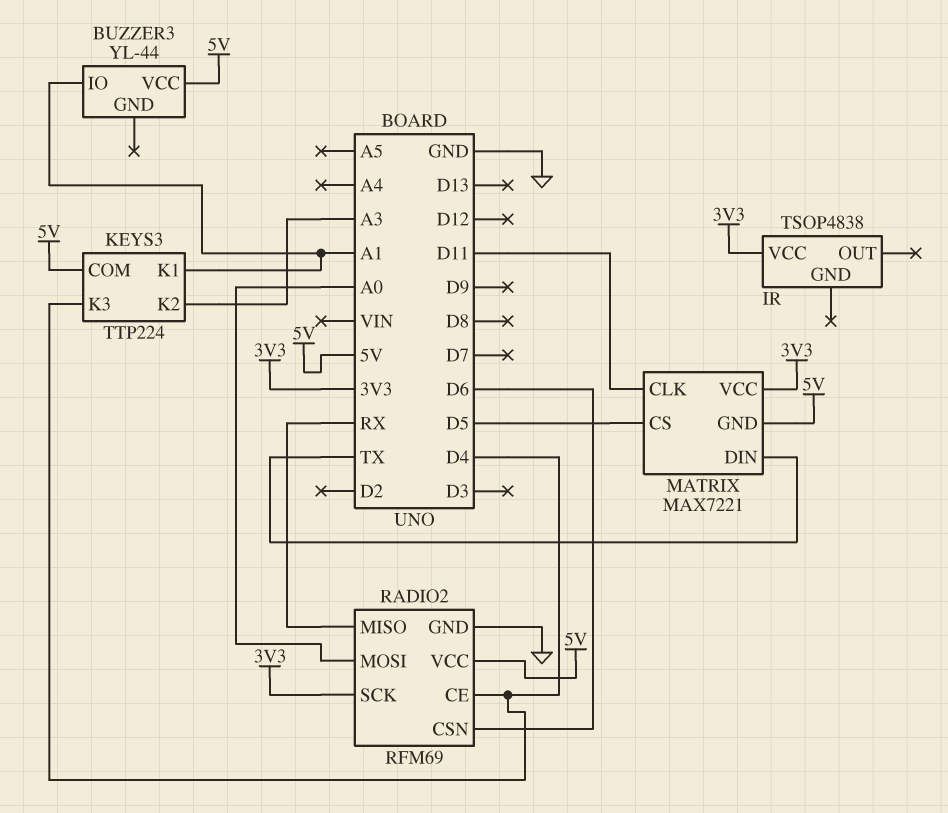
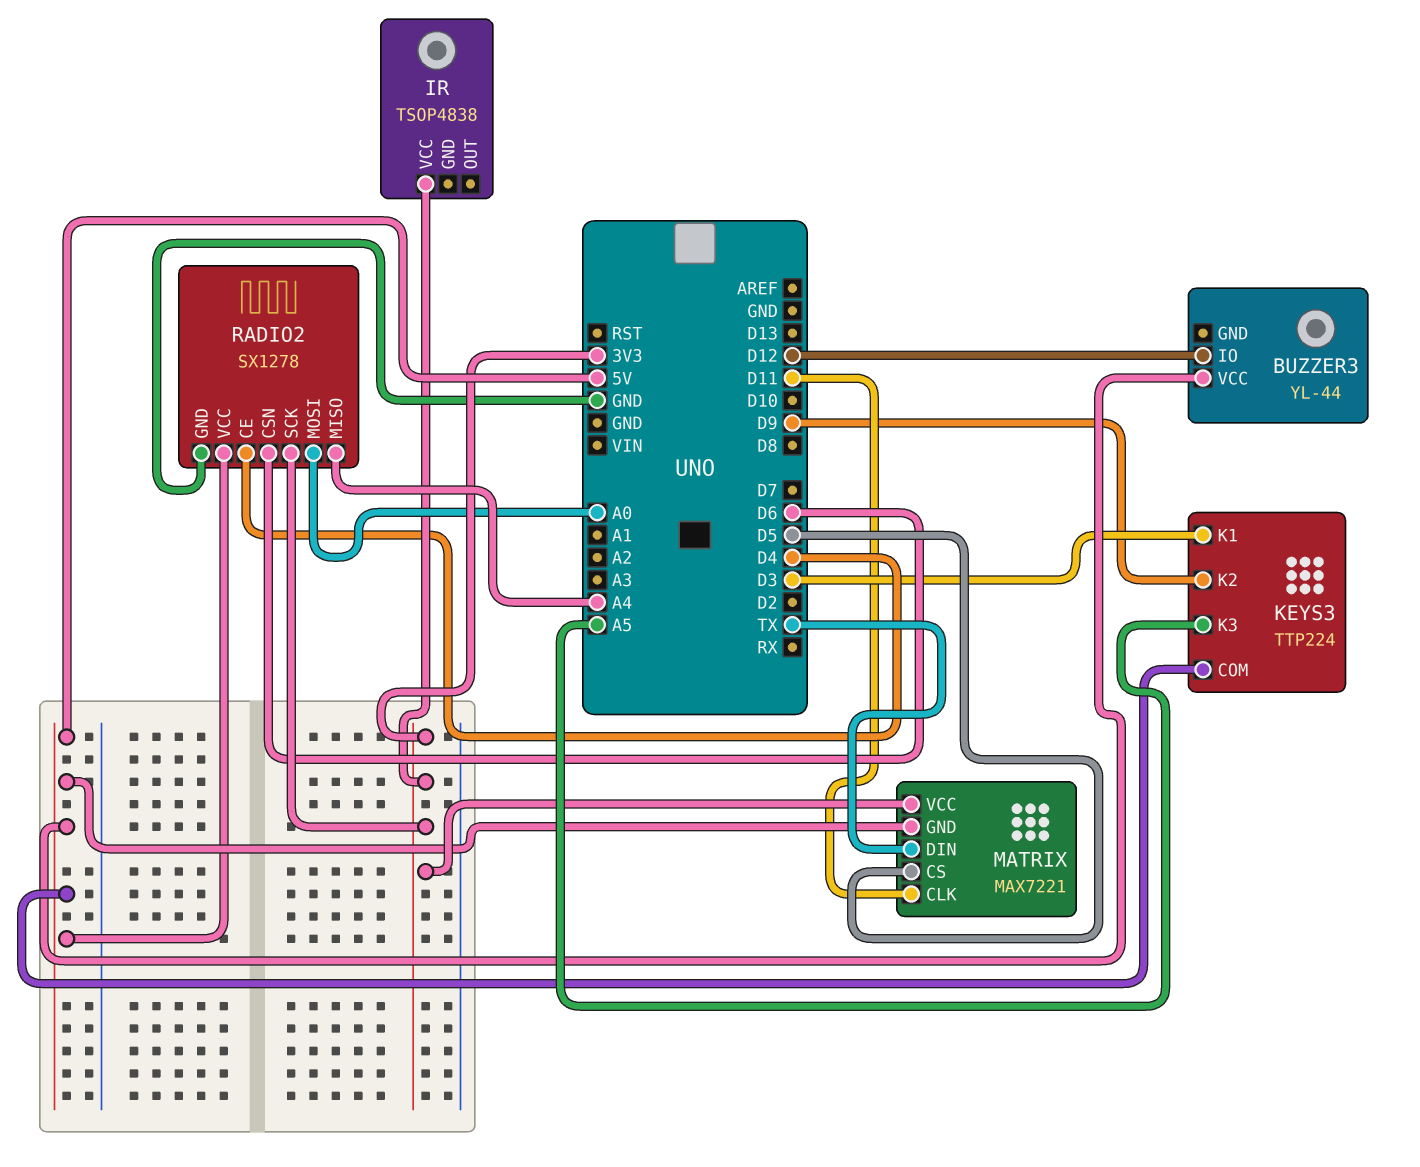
BUZZER3 pin IO: A1 -> D12
KEYS3 pin K1: A1 -> D3
KEYS3 pin K2: A3 -> D9
KEYS3 pin K3: D4 -> A5
RADIO2: RFM69 -> SX1278
RADIO2 pin MISO: RX -> A4

